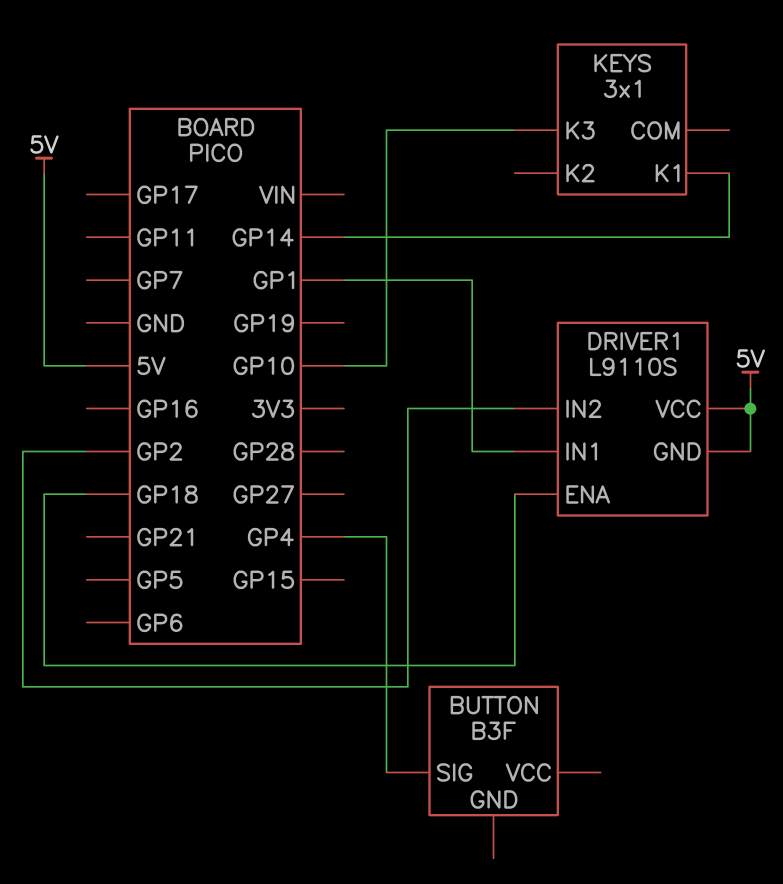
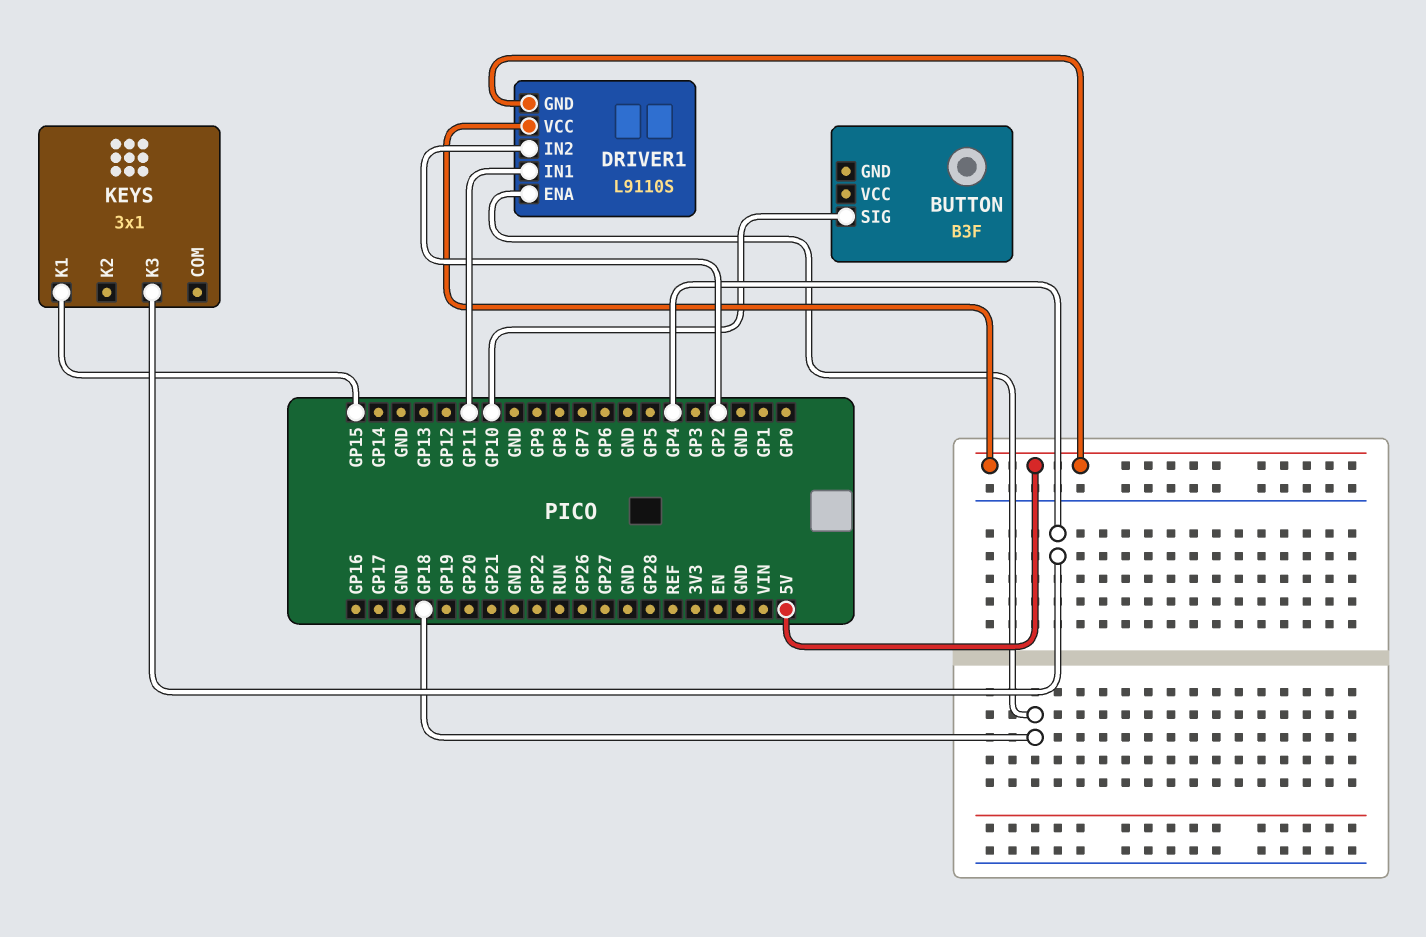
BUTTON pin SIG: GP4 -> GP10
DRIVER1 pin IN1: GP1 -> GP11
KEYS pin K1: GP14 -> GP15
KEYS pin K3: GP10 -> GP4

